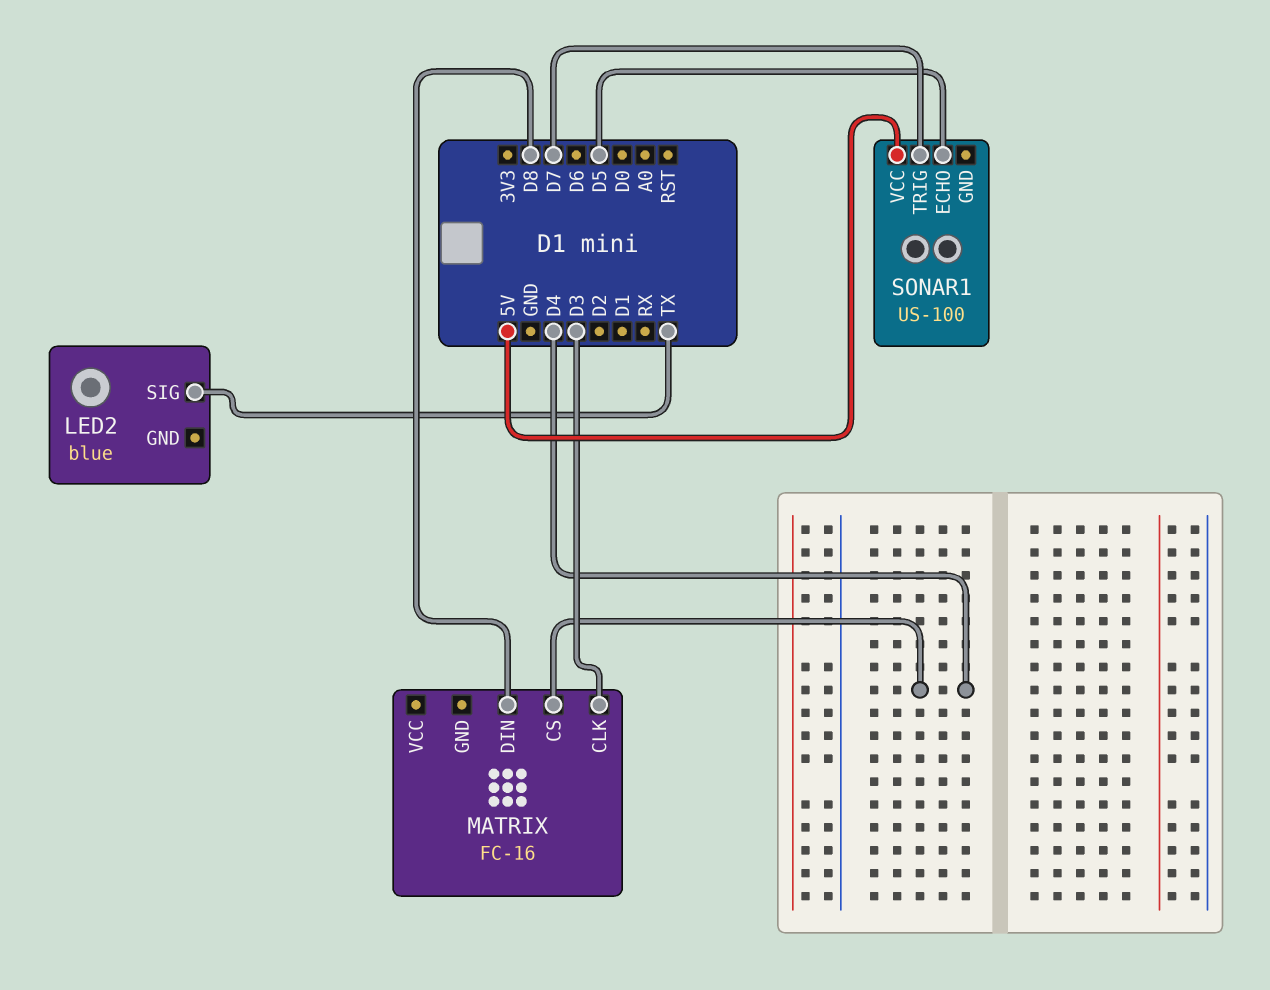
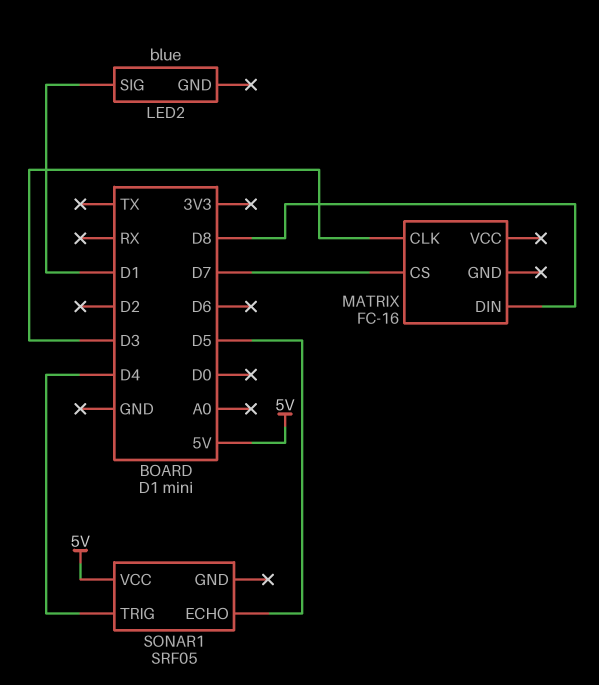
LED2 pin SIG: TX -> D1
MATRIX pin CS: D4 -> D7
SONAR1: US-100 -> SRF05
SONAR1 pin TRIG: D7 -> D4

